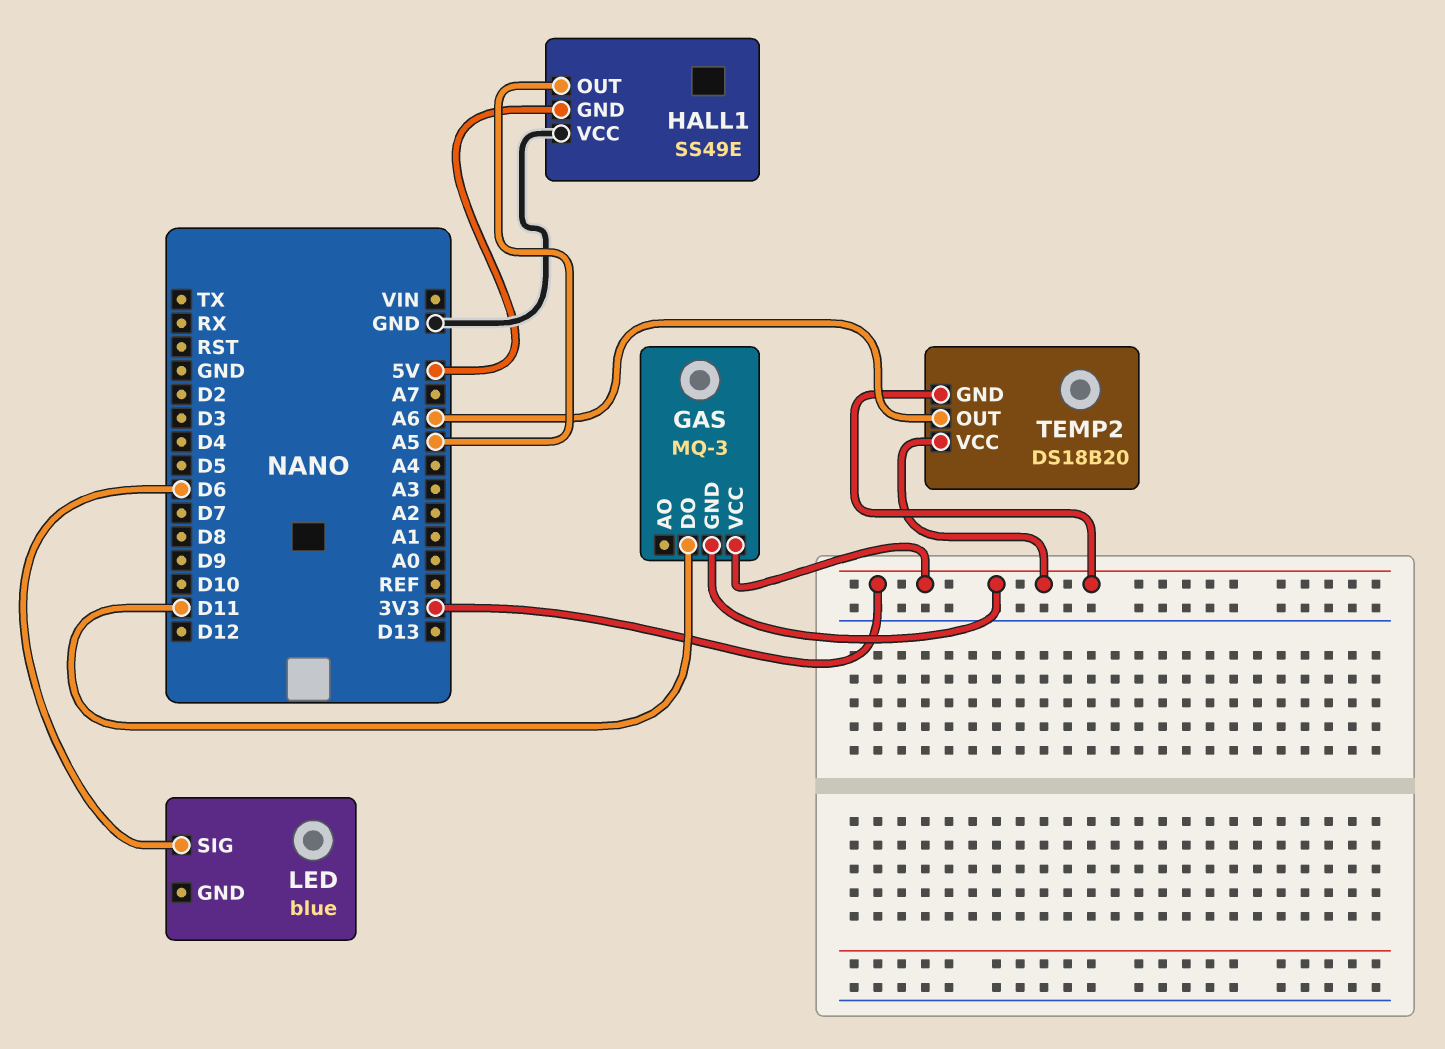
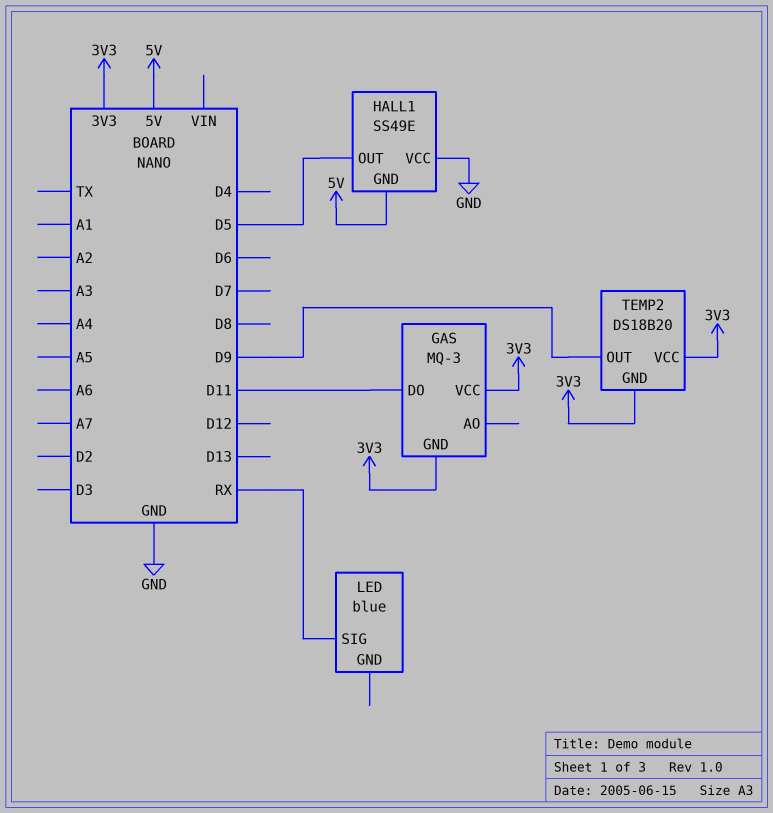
HALL1 pin OUT: A5 -> D5
LED pin SIG: D6 -> RX
TEMP2 pin OUT: A6 -> D9

